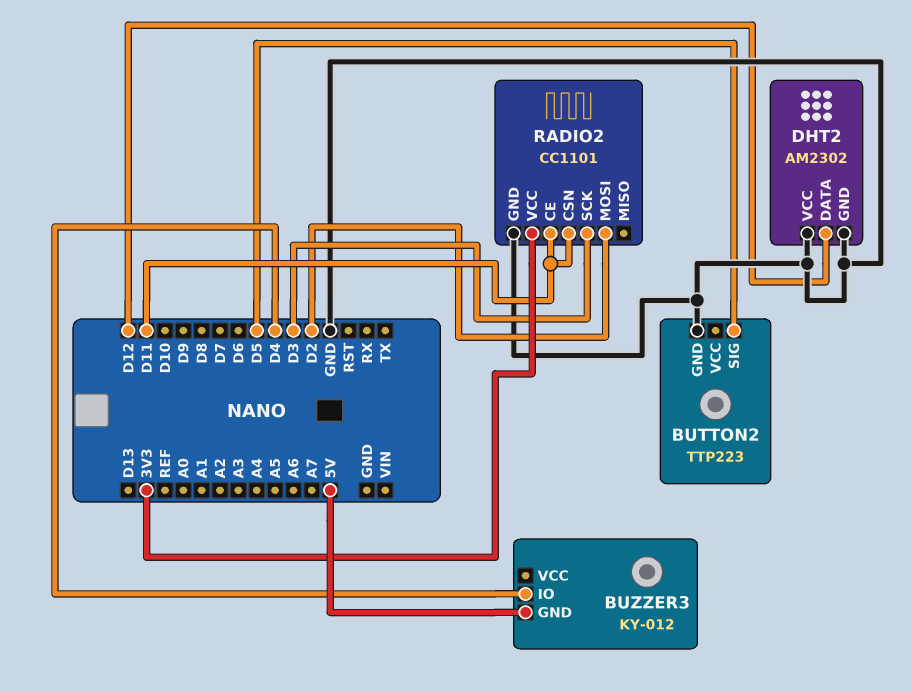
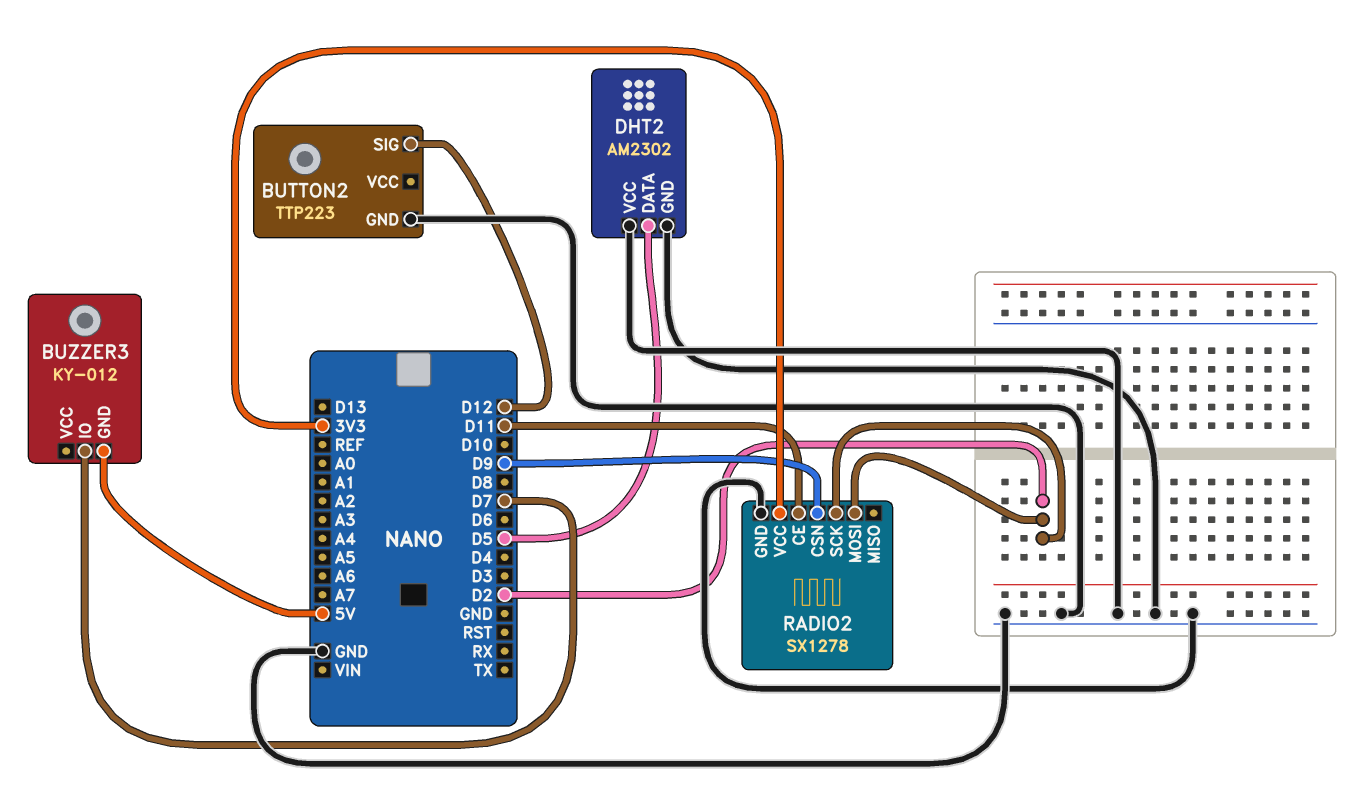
BUTTON2 pin SIG: D5 -> D12
BUZZER3 pin IO: D4 -> D7
DHT2 pin DATA: D12 -> D5
RADIO2: CC1101 -> SX1278
RADIO2 pin CSN: D11 -> D9
RADIO2 pin SCK: D3 -> D2

